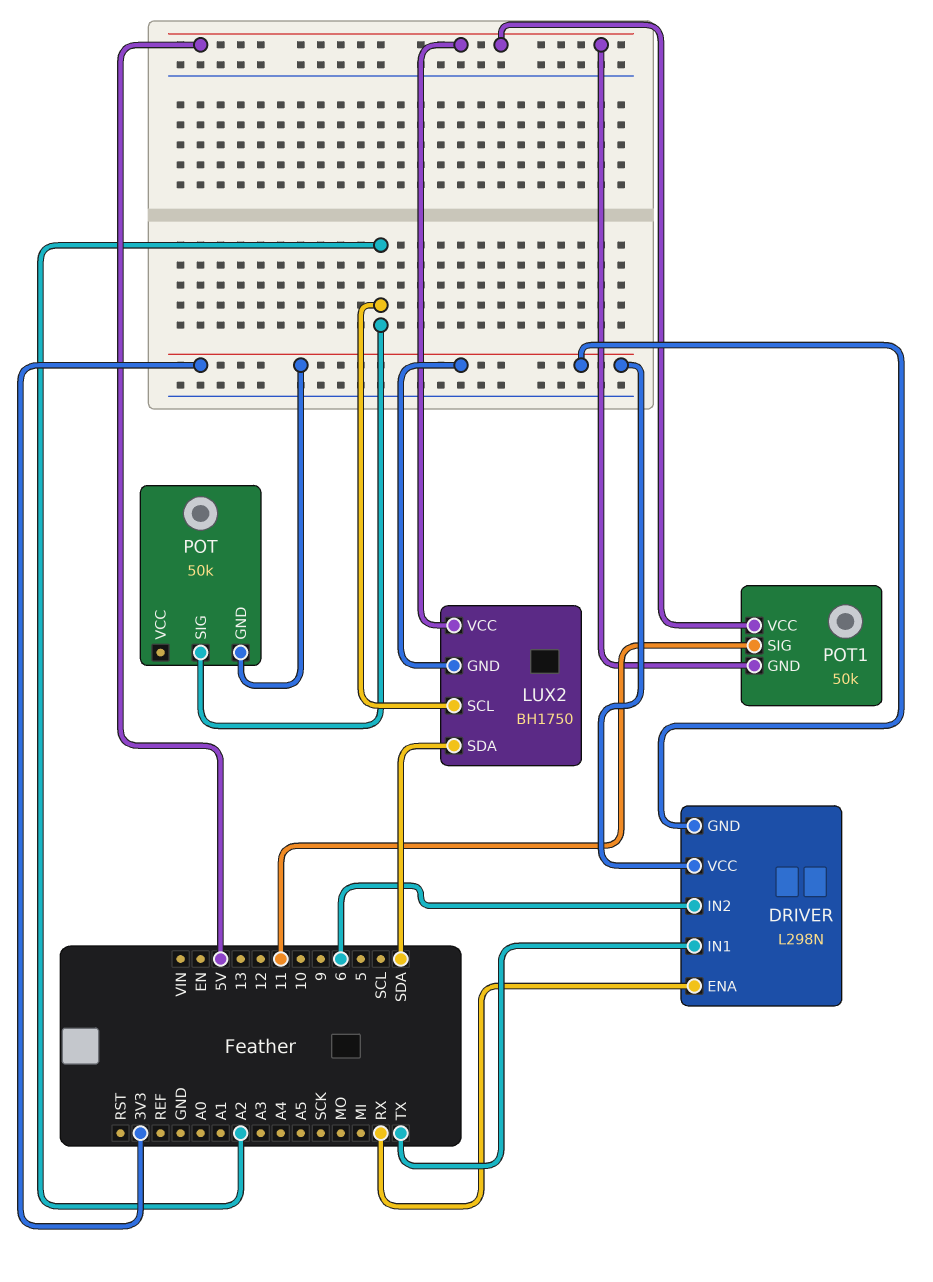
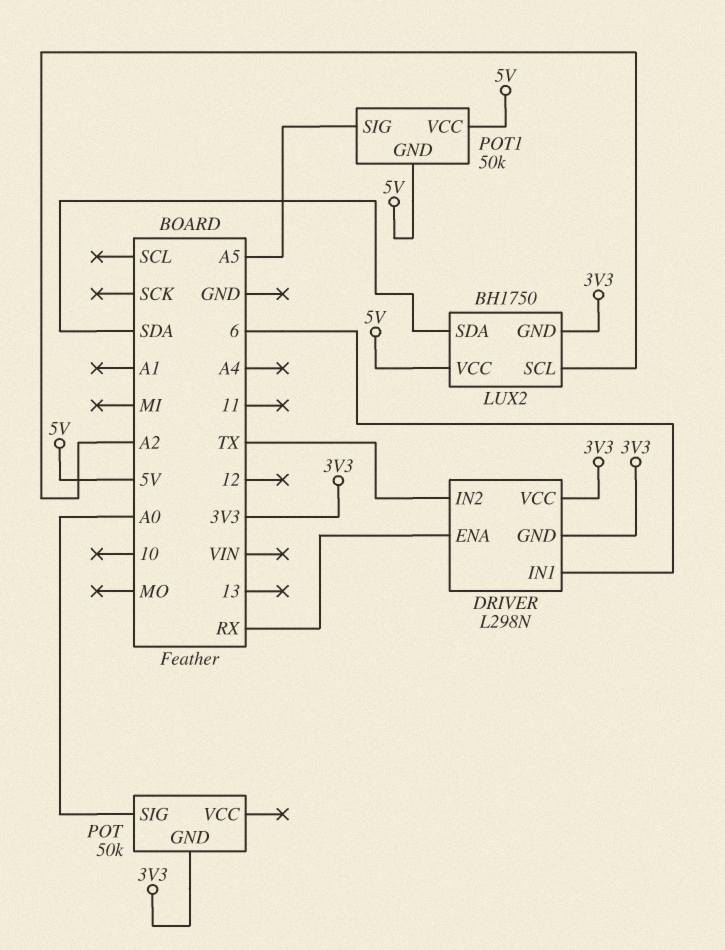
DRIVER pin IN1: TX -> 6
DRIVER pin IN2: 6 -> TX
POT pin SIG: A2 -> A0
POT1 pin SIG: 11 -> A5

